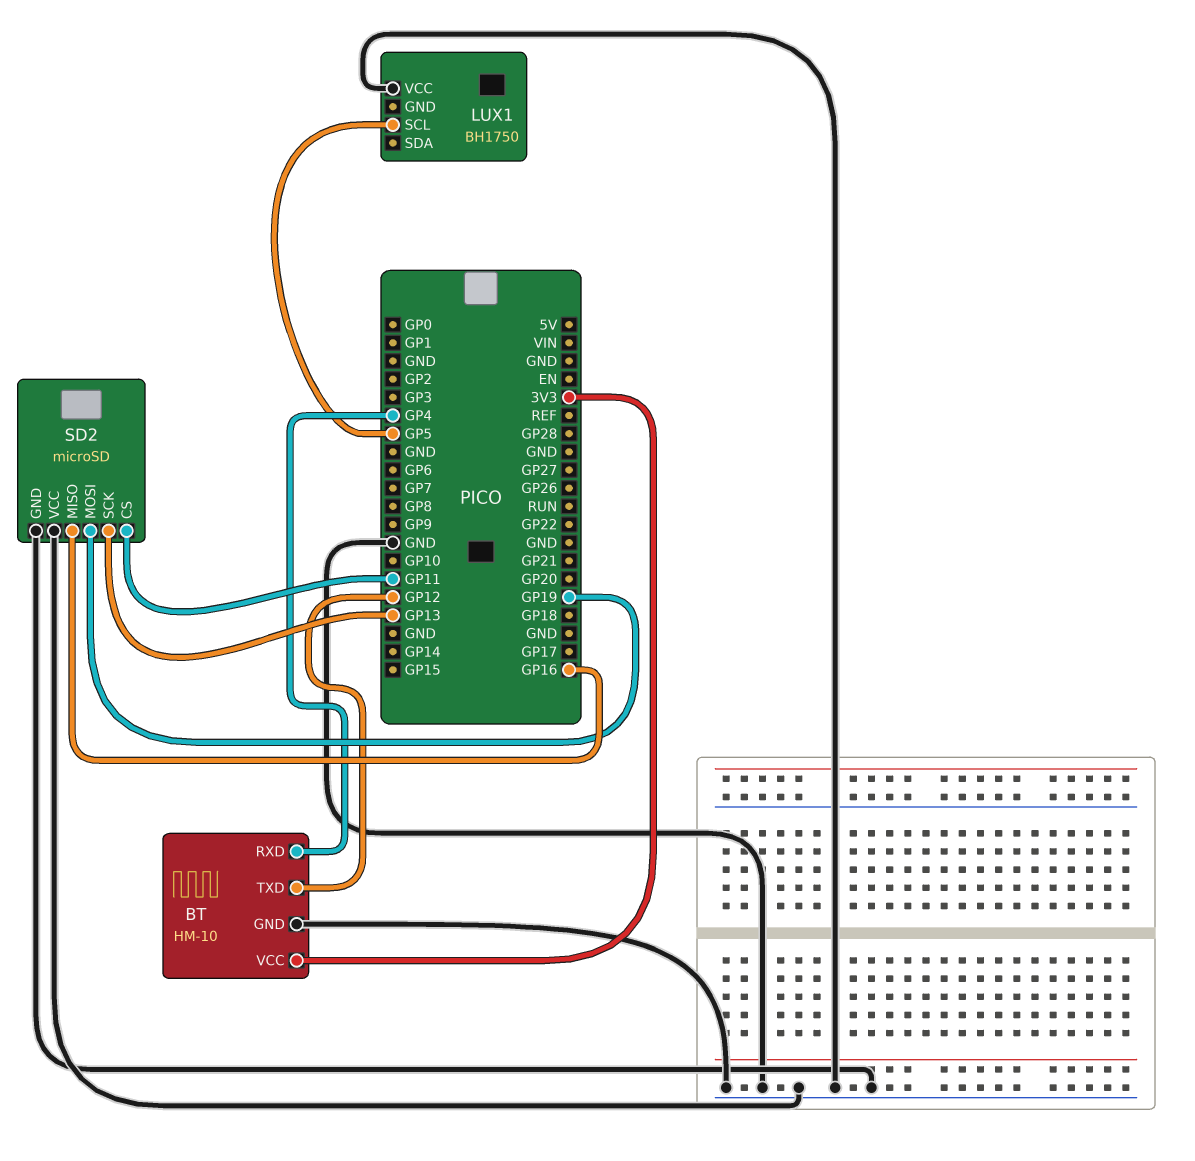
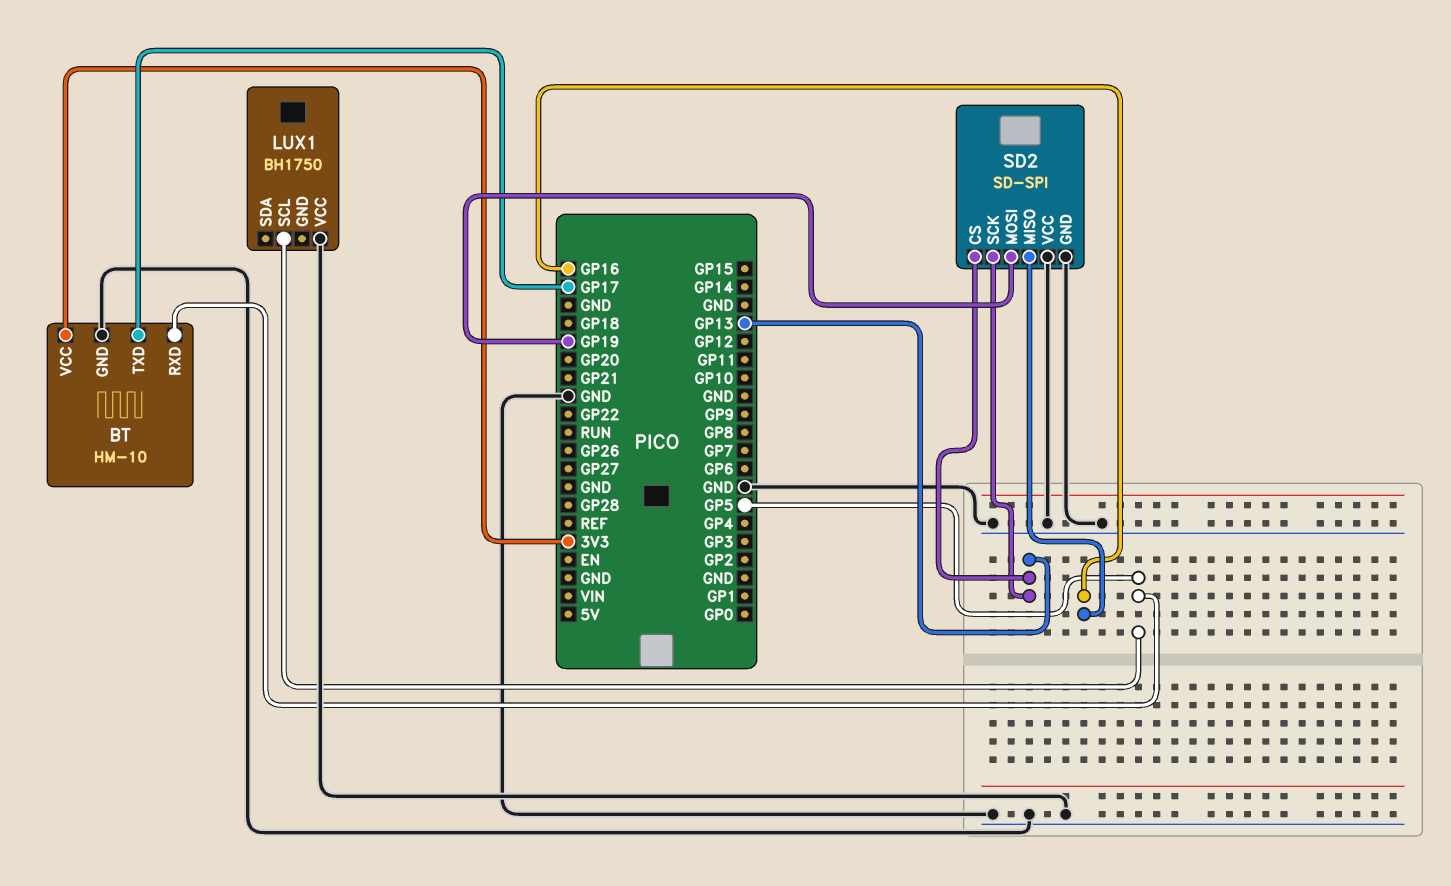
BT pin RXD: GP4 -> GP5
BT pin TXD: GP12 -> GP17
SD2: microSD -> SD-SPI
SD2 pin CS: GP11 -> GP13

